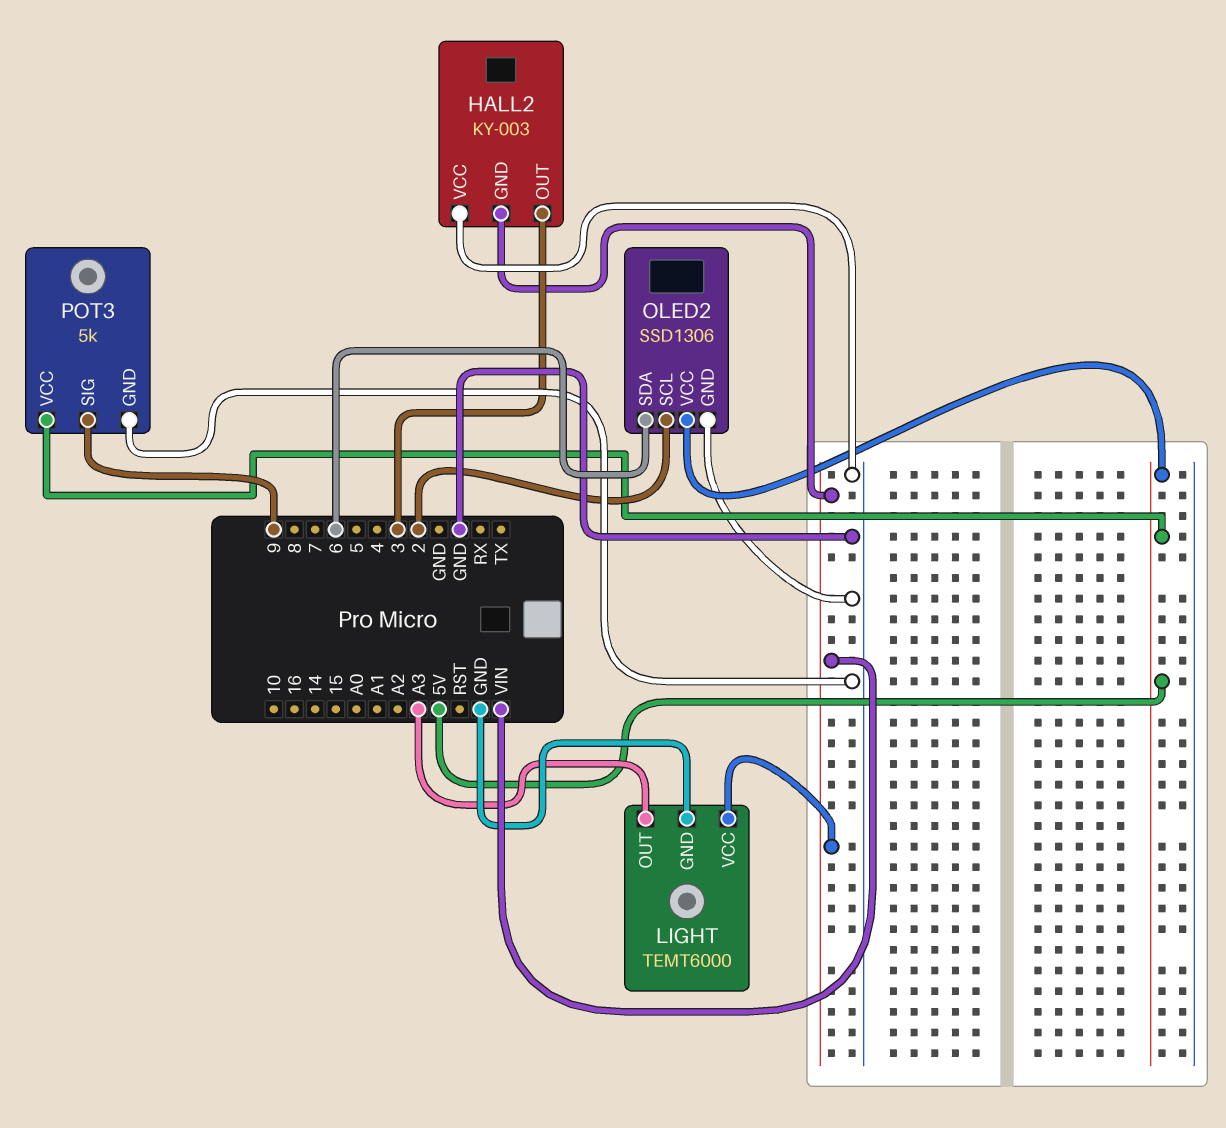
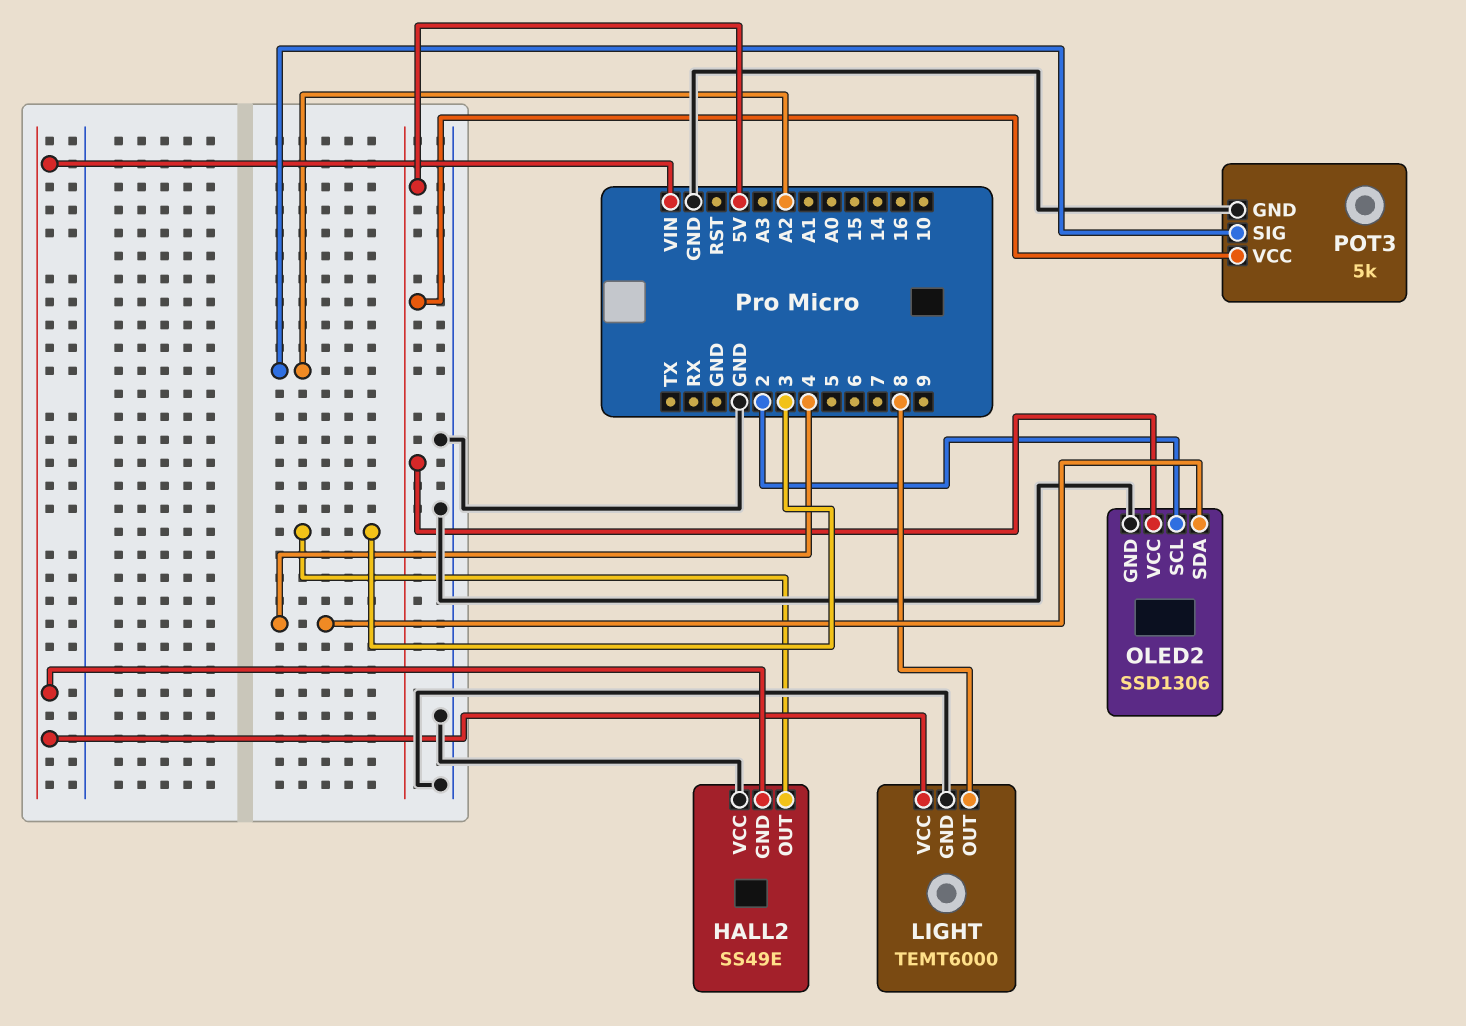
HALL2: KY-003 -> SS49E
LIGHT pin OUT: A3 -> 8
OLED2 pin SDA: 6 -> 4
POT3 pin SIG: 9 -> A2

